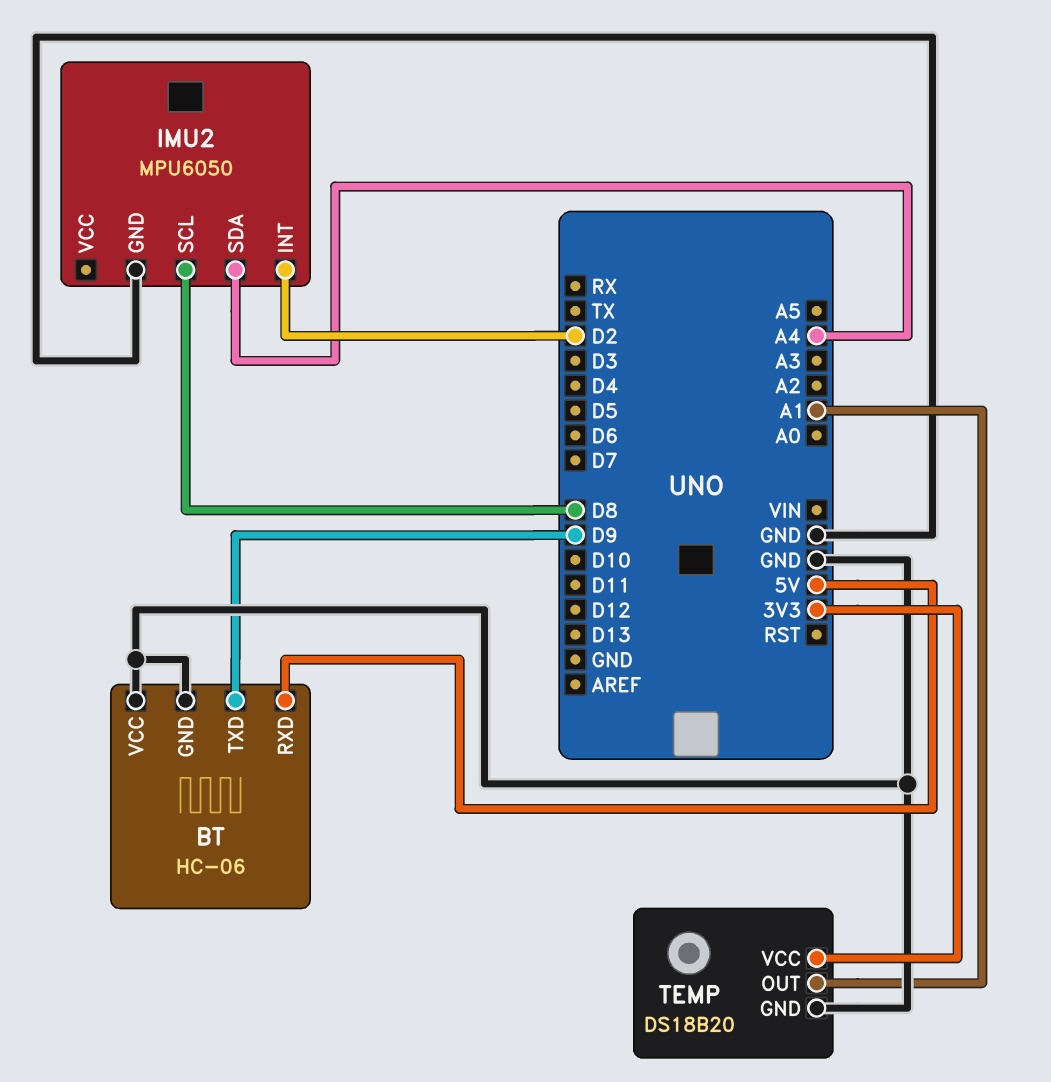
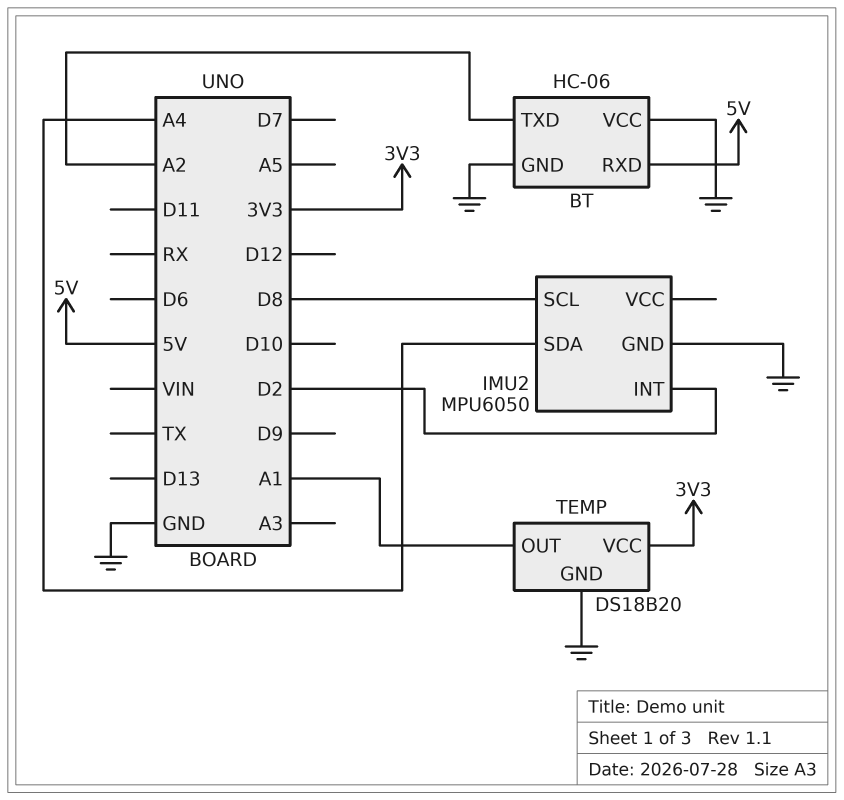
BT pin TXD: D9 -> A2

